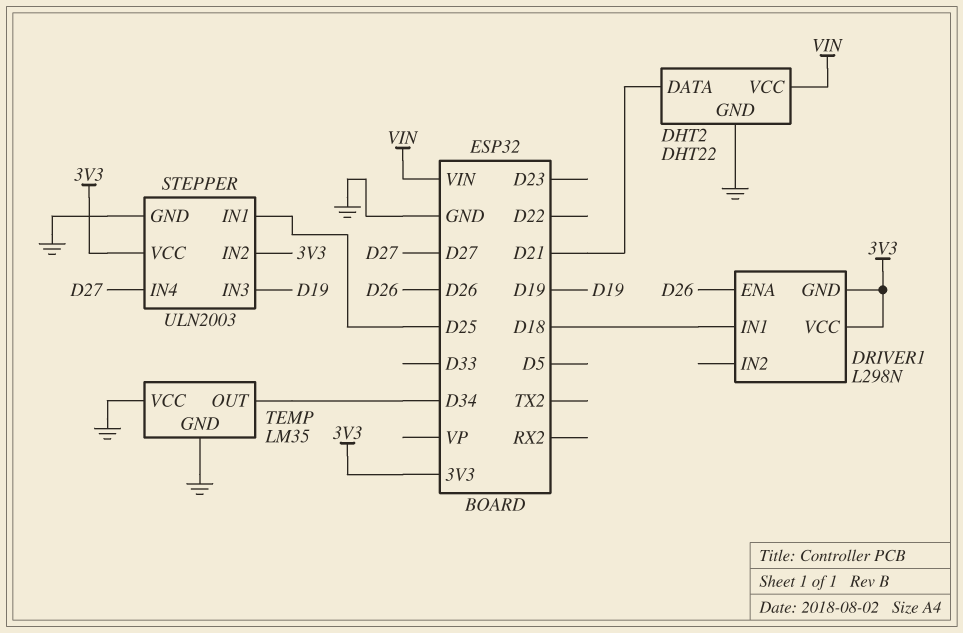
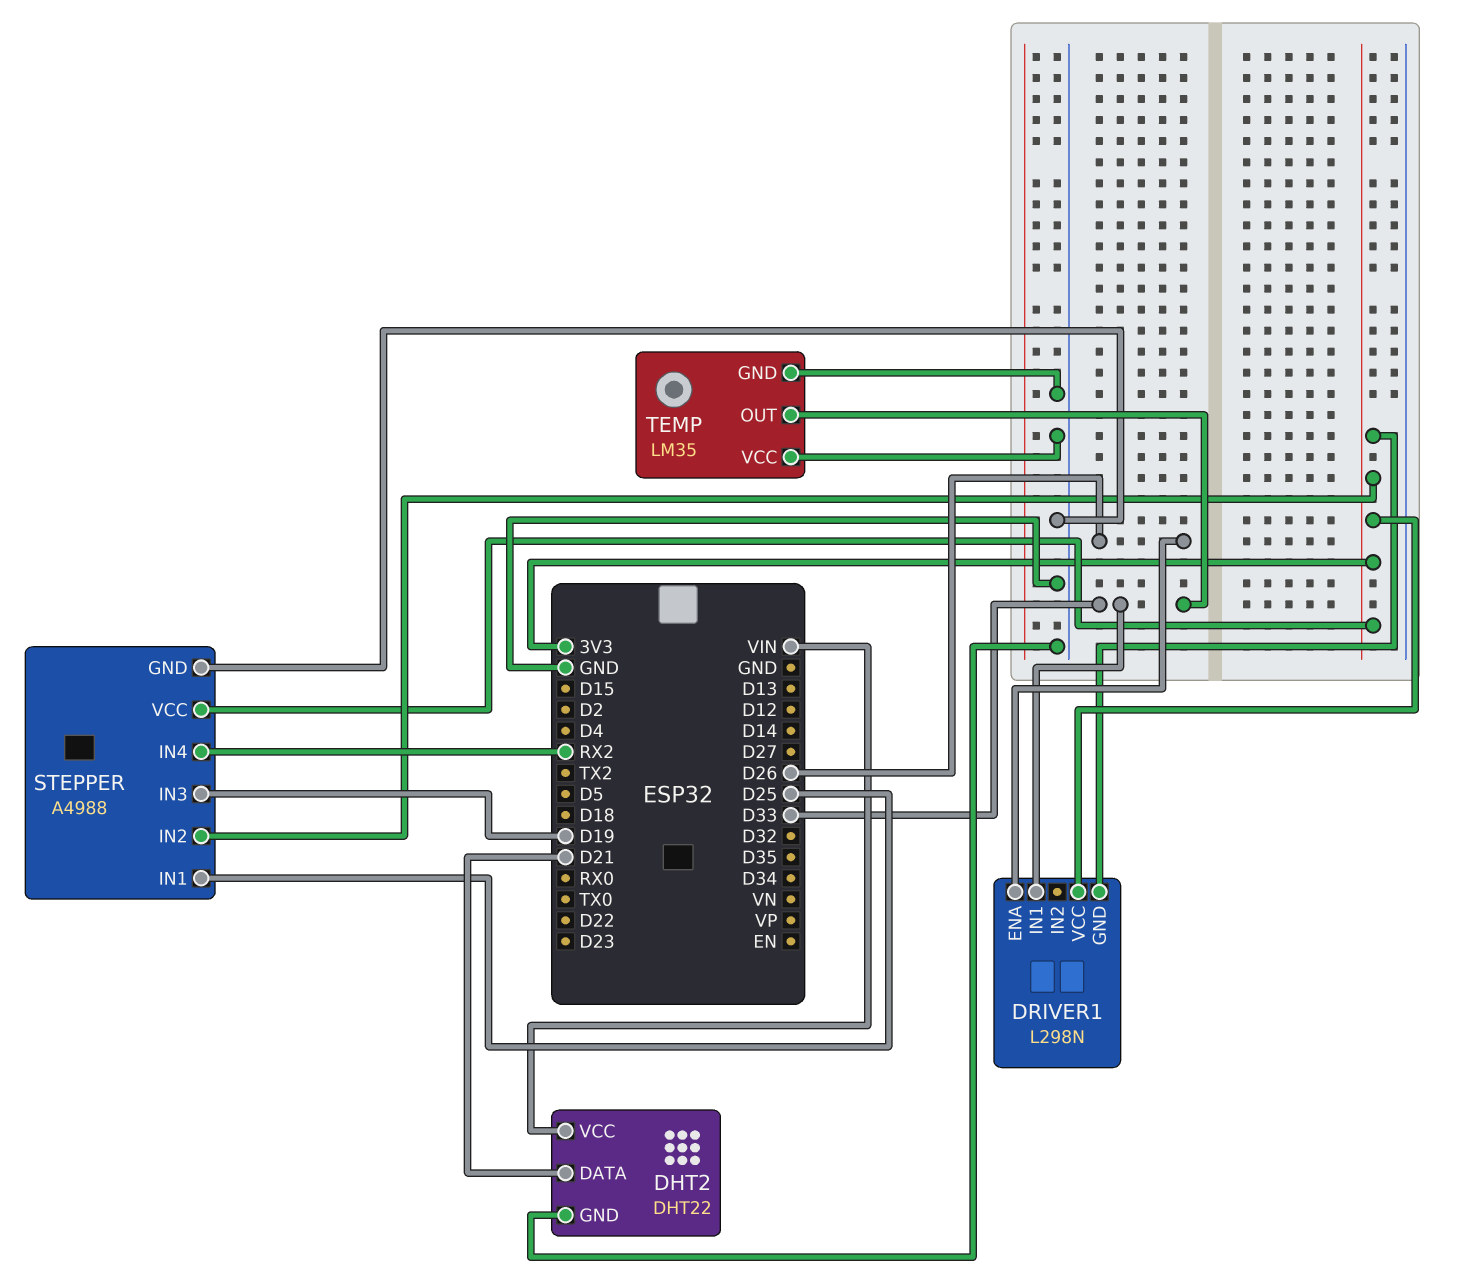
DRIVER1 pin IN1: D18 -> D33
STEPPER: ULN2003 -> A4988
STEPPER pin IN4: D27 -> RX2
TEMP pin OUT: D34 -> D33

